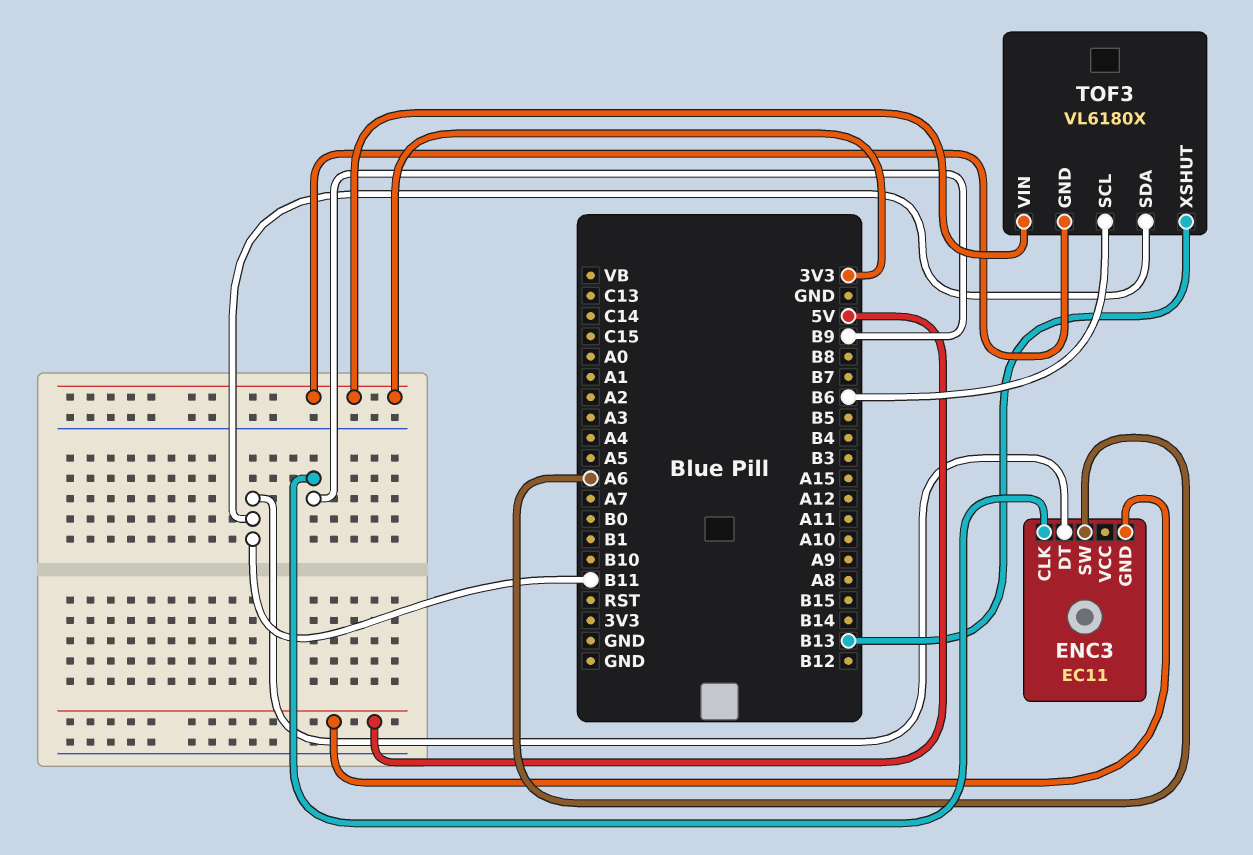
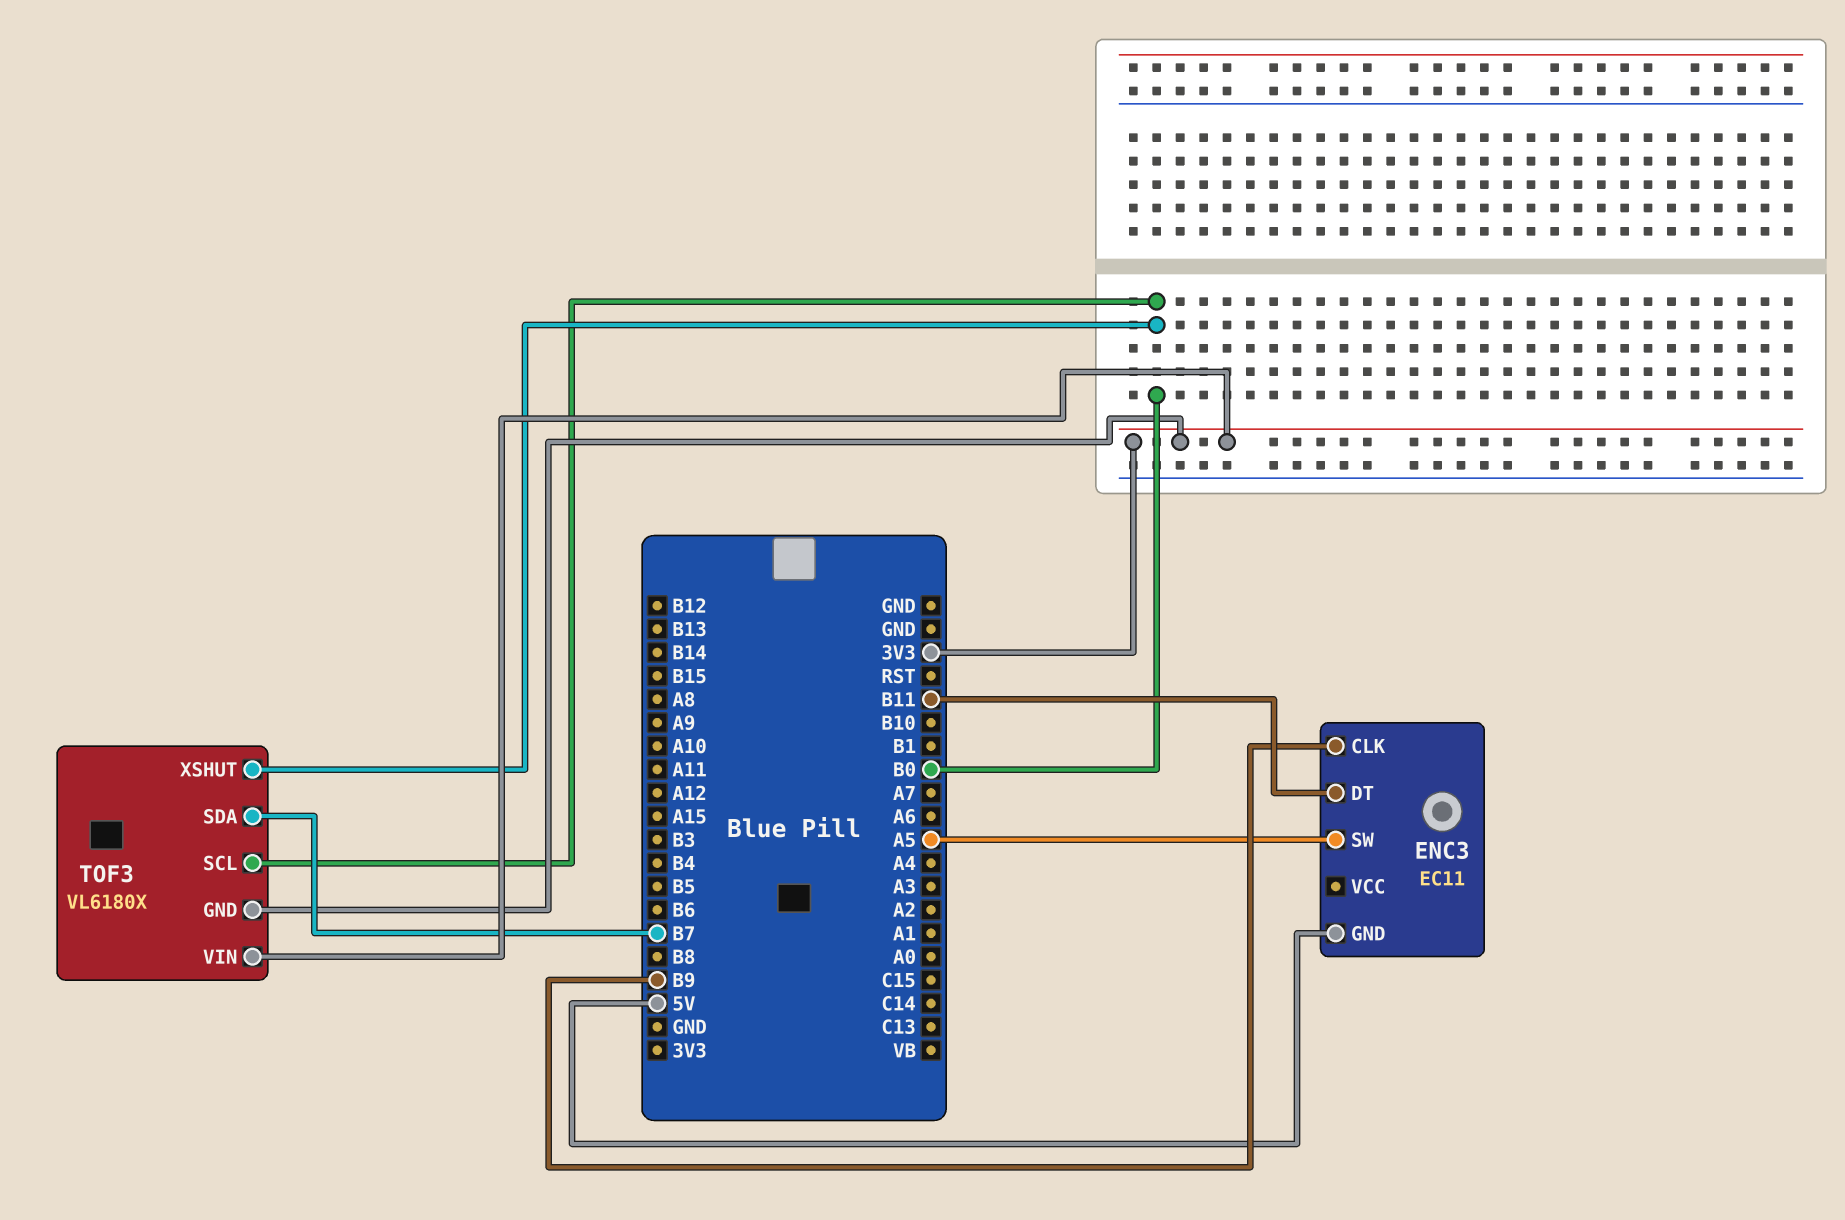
ENC3 pin SW: A6 -> A5
TOF3 pin SCL: B6 -> B0
TOF3 pin SDA: B11 -> B7
TOF3 pin XSHUT: B13 -> B0

